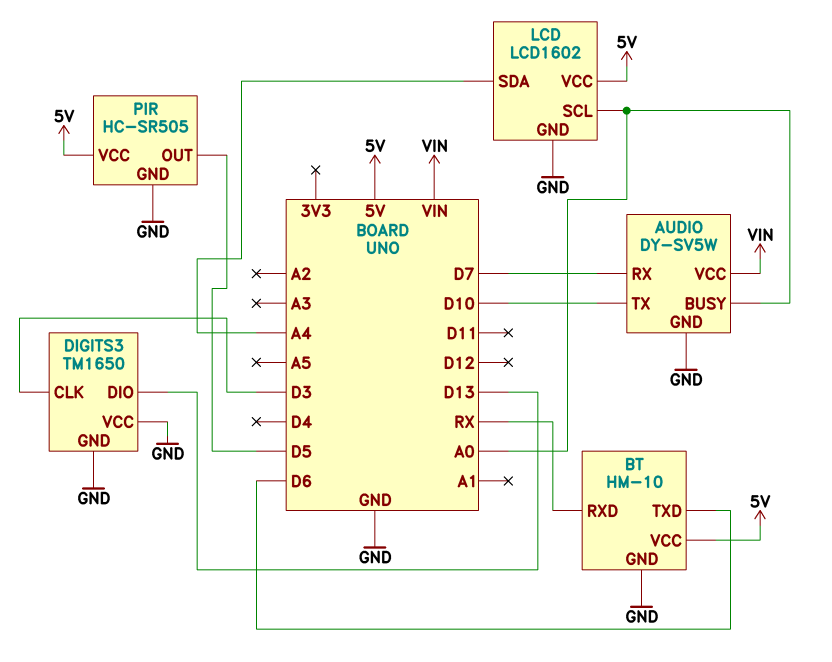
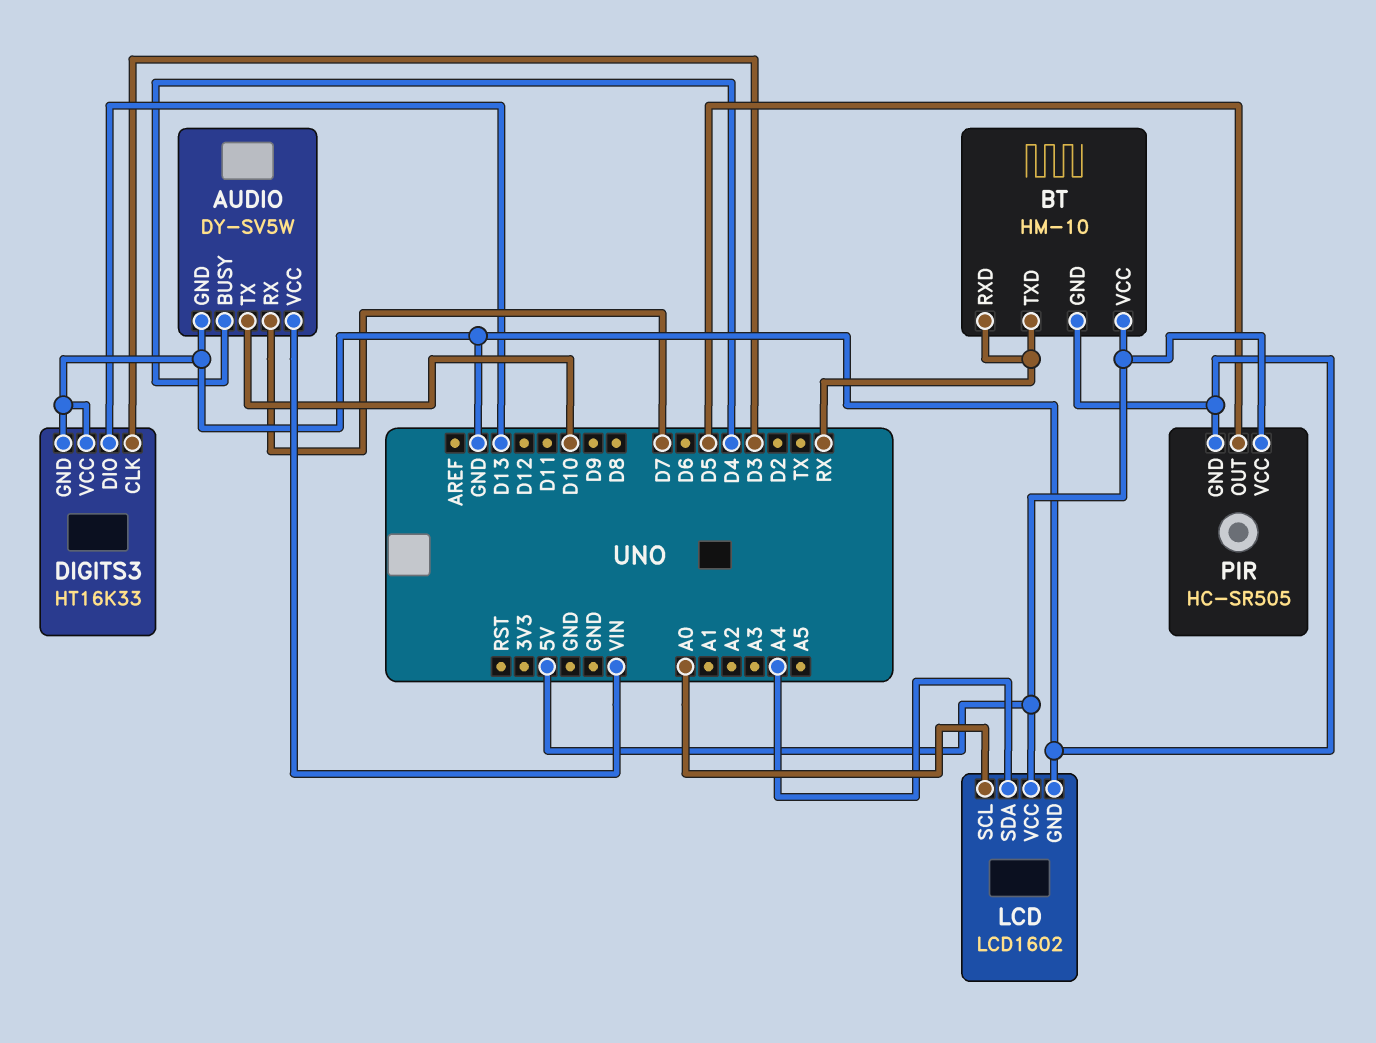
AUDIO pin BUSY: A0 -> D4
BT pin TXD: D6 -> RX
DIGITS3: TM1650 -> HT16K33

